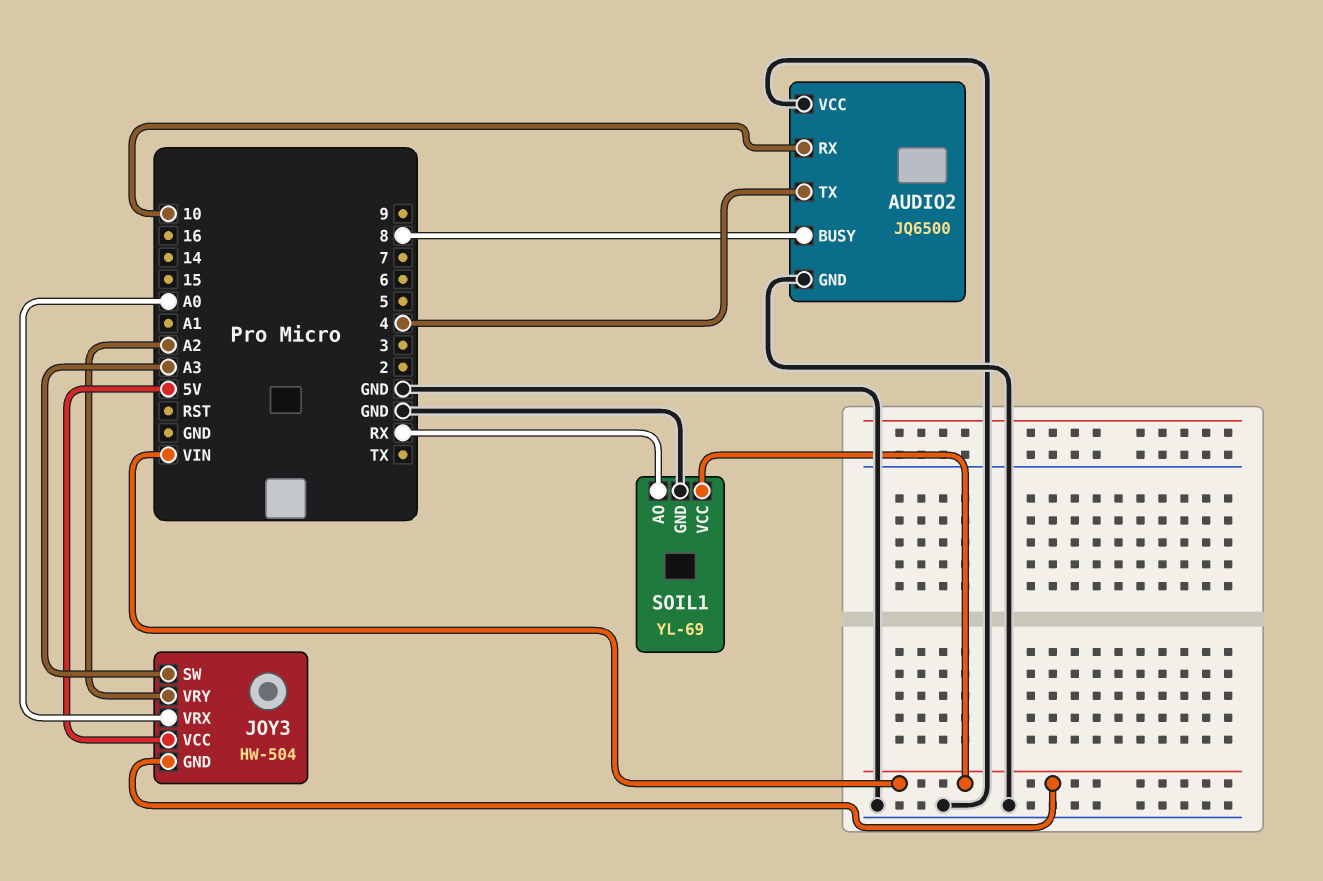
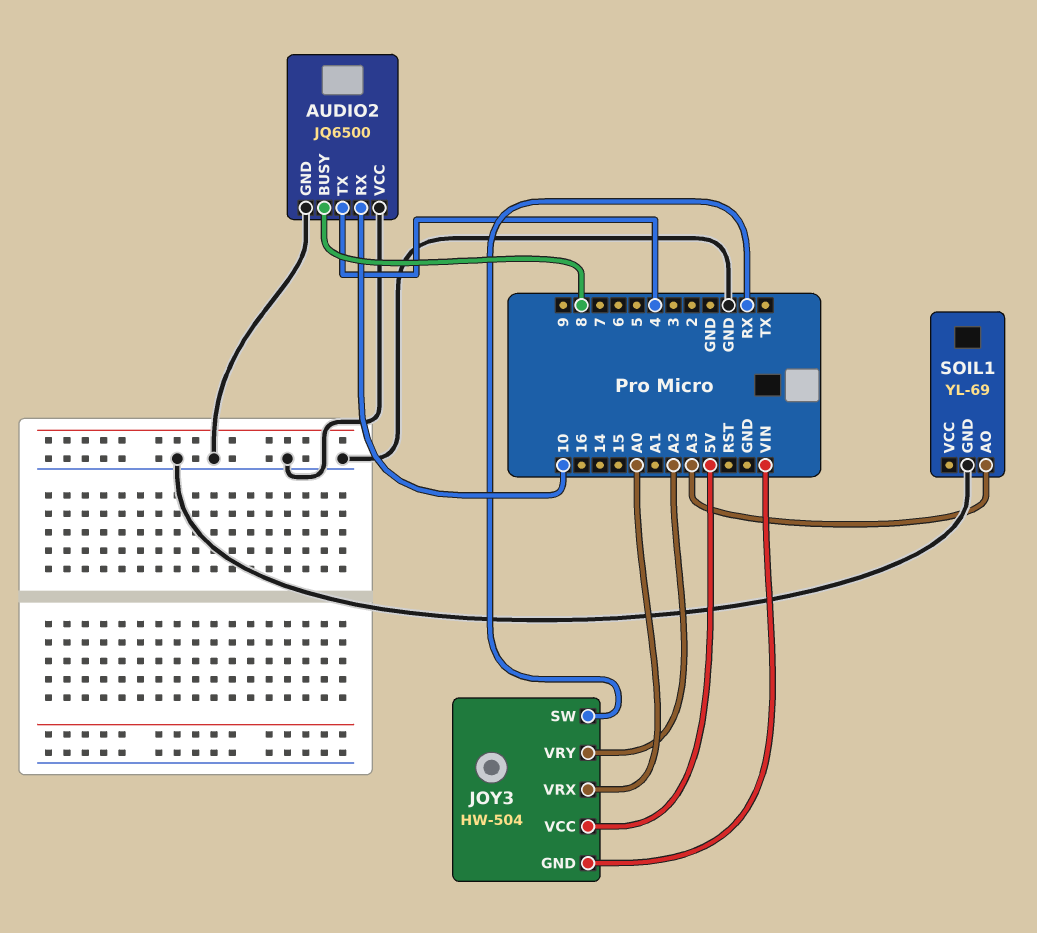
JOY3 pin SW: A3 -> RX
SOIL1 pin AO: RX -> A3
SOIL1 pin VCC: VIN -> none

